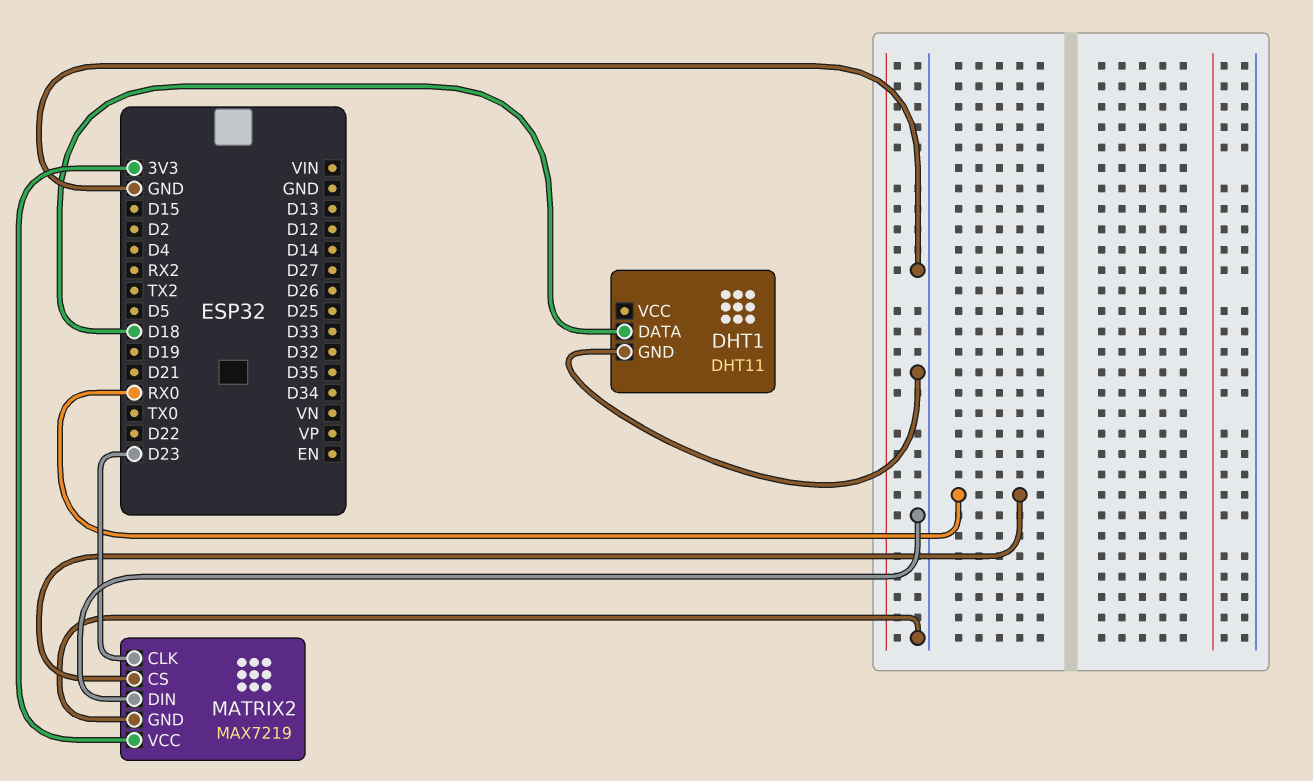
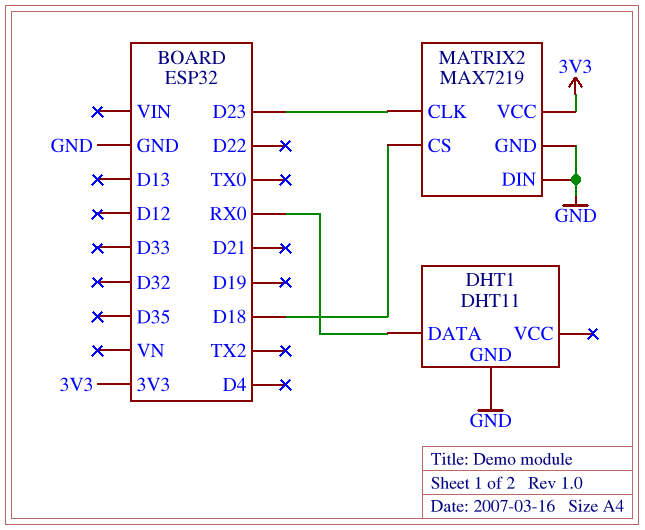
DHT1 pin DATA: D18 -> RX0
MATRIX2 pin CS: RX0 -> D18

